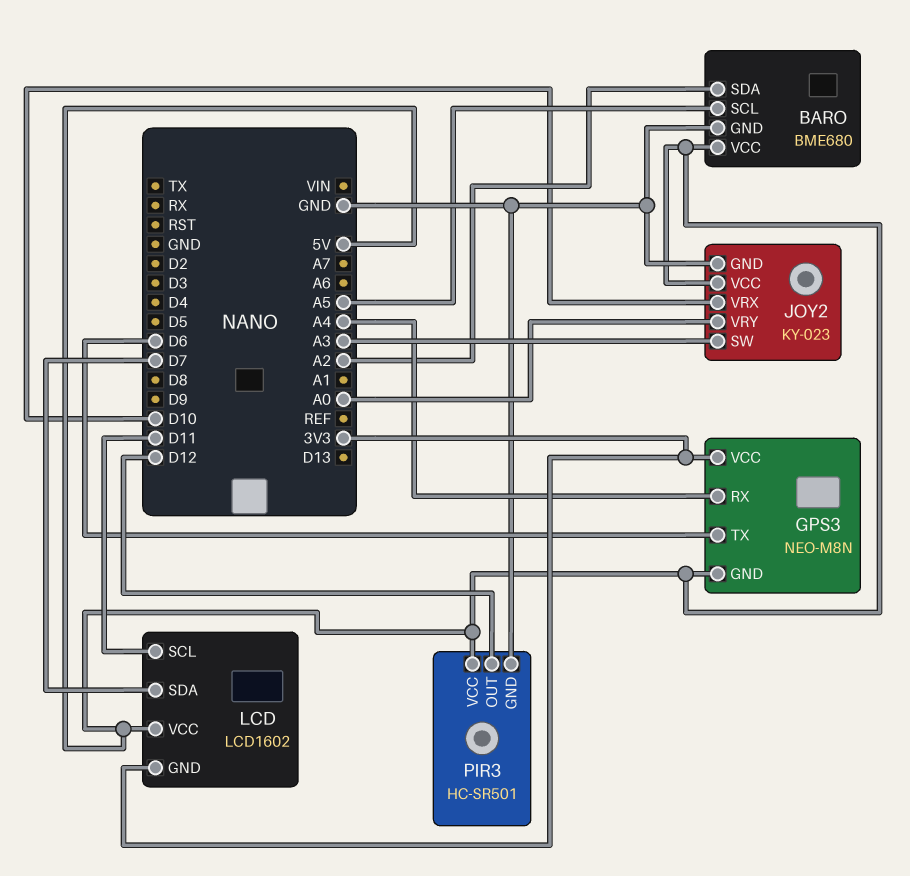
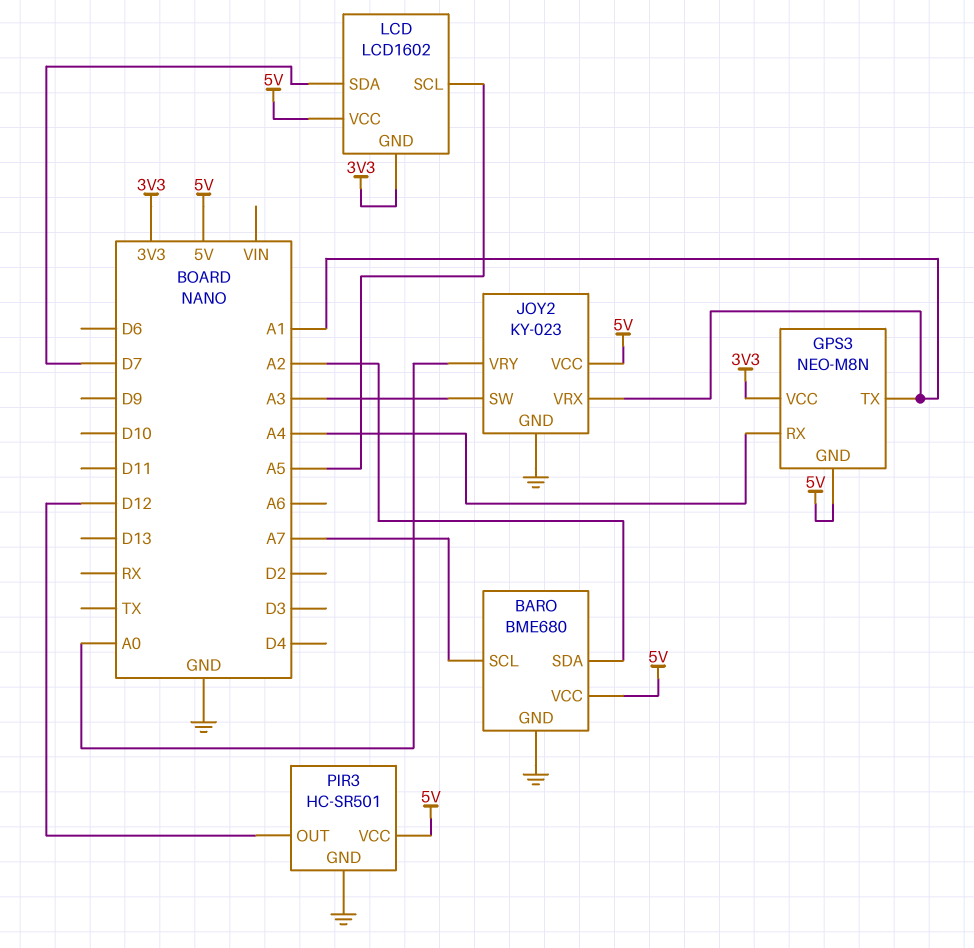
BARO pin SCL: A5 -> A7
GPS3 pin TX: D6 -> A1
JOY2 pin VRX: D10 -> A1
LCD pin SCL: D11 -> A5

